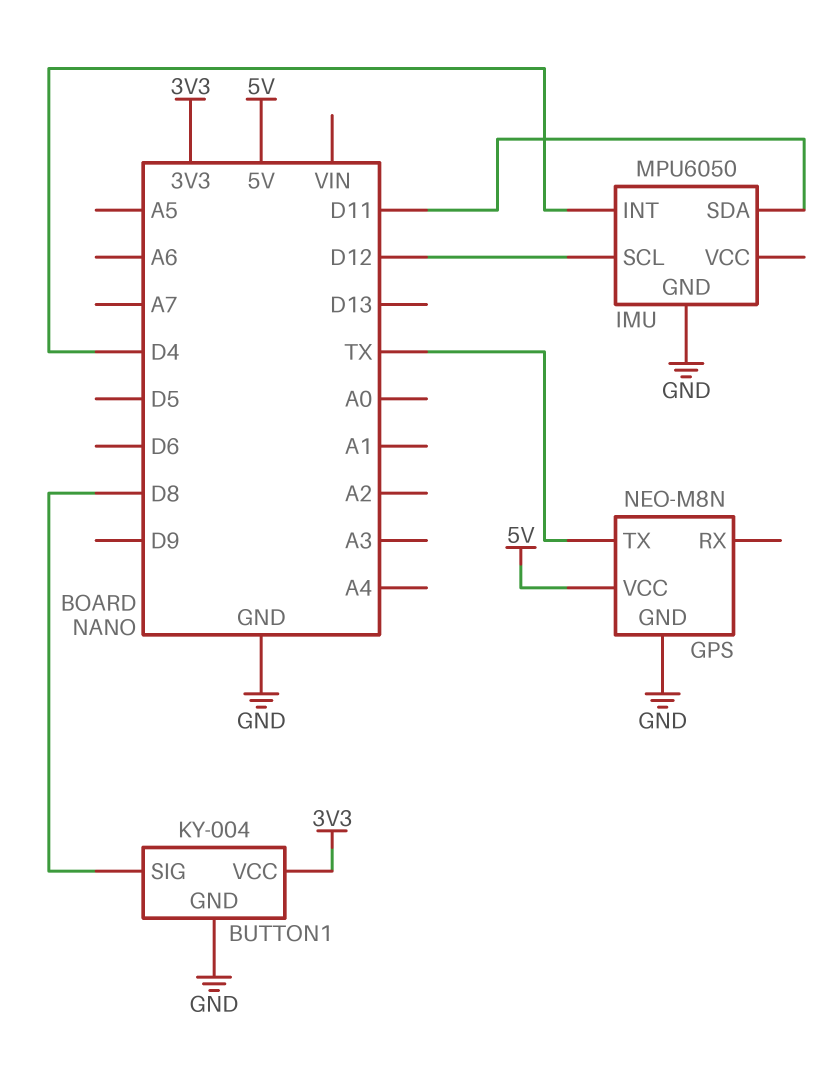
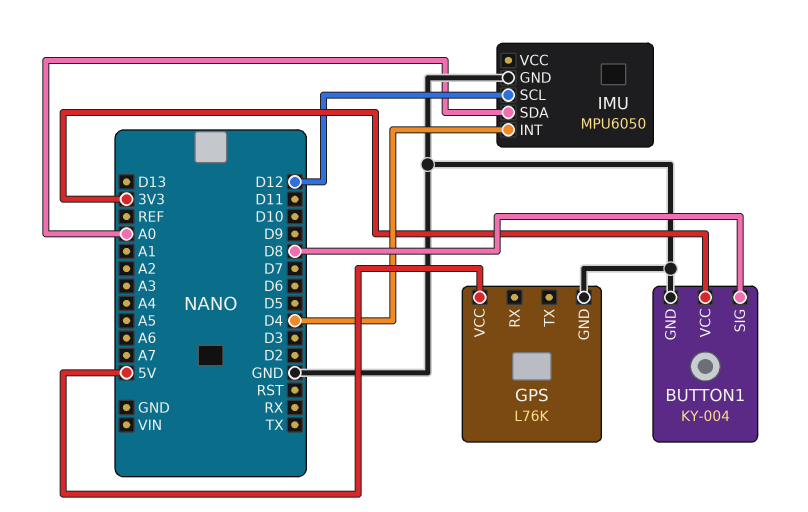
GPS: NEO-M8N -> L76K
GPS pin TX: TX -> none
IMU pin SDA: D11 -> A0

